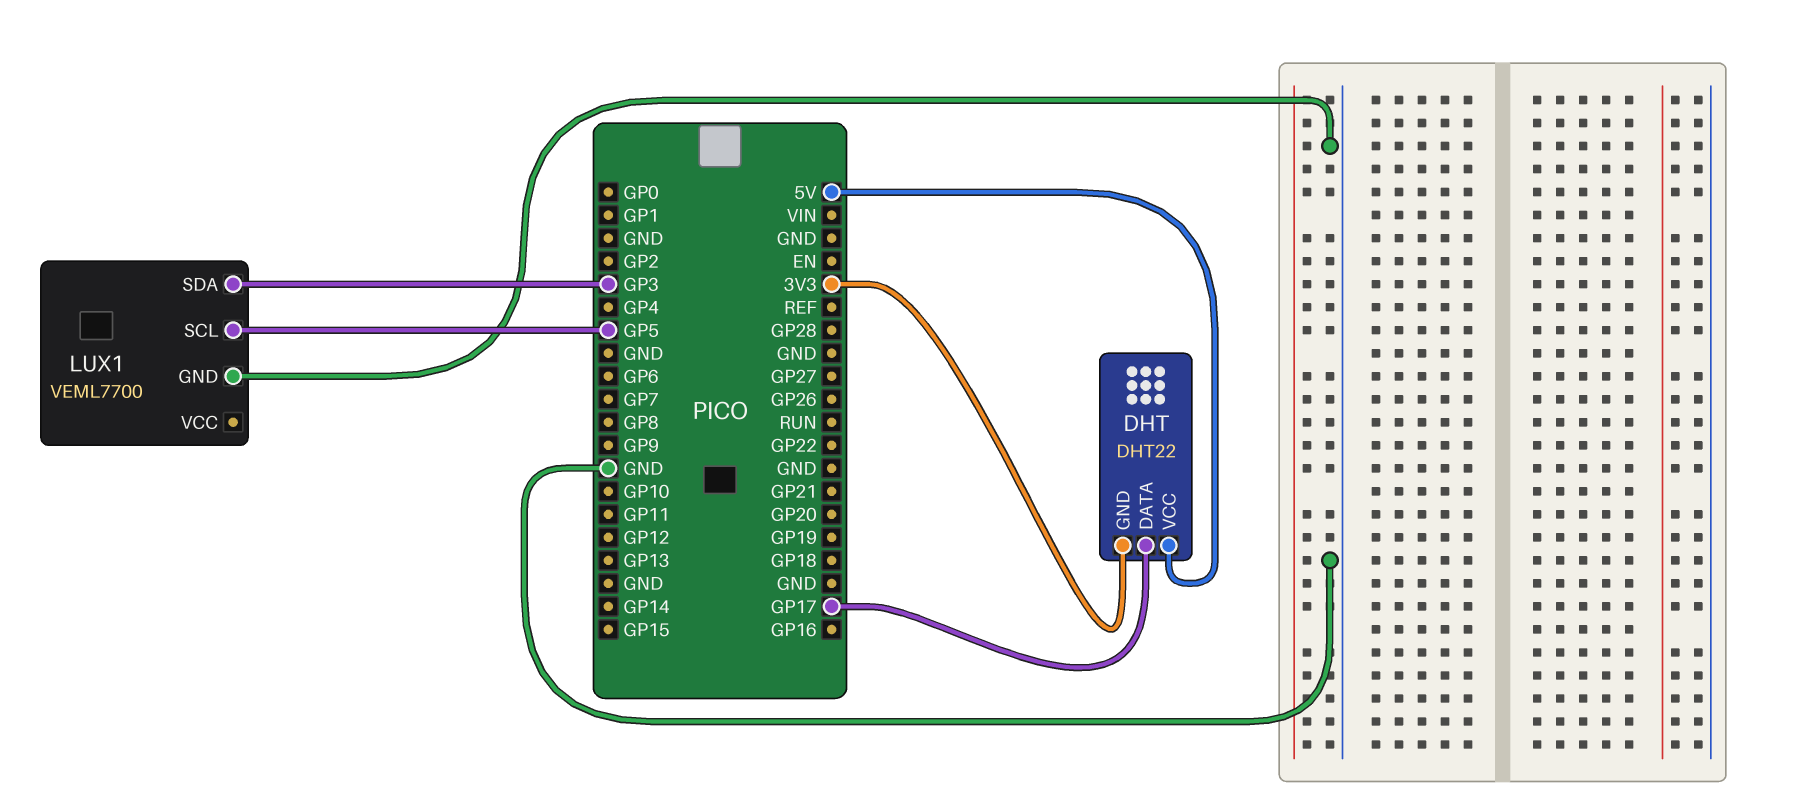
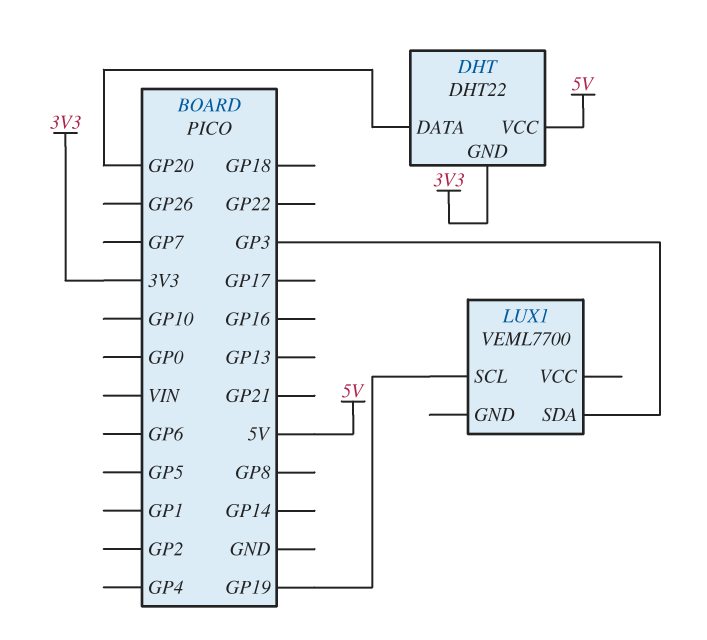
DHT pin DATA: GP17 -> GP20
LUX1 pin GND: GND -> none
LUX1 pin SCL: GP5 -> GP19

